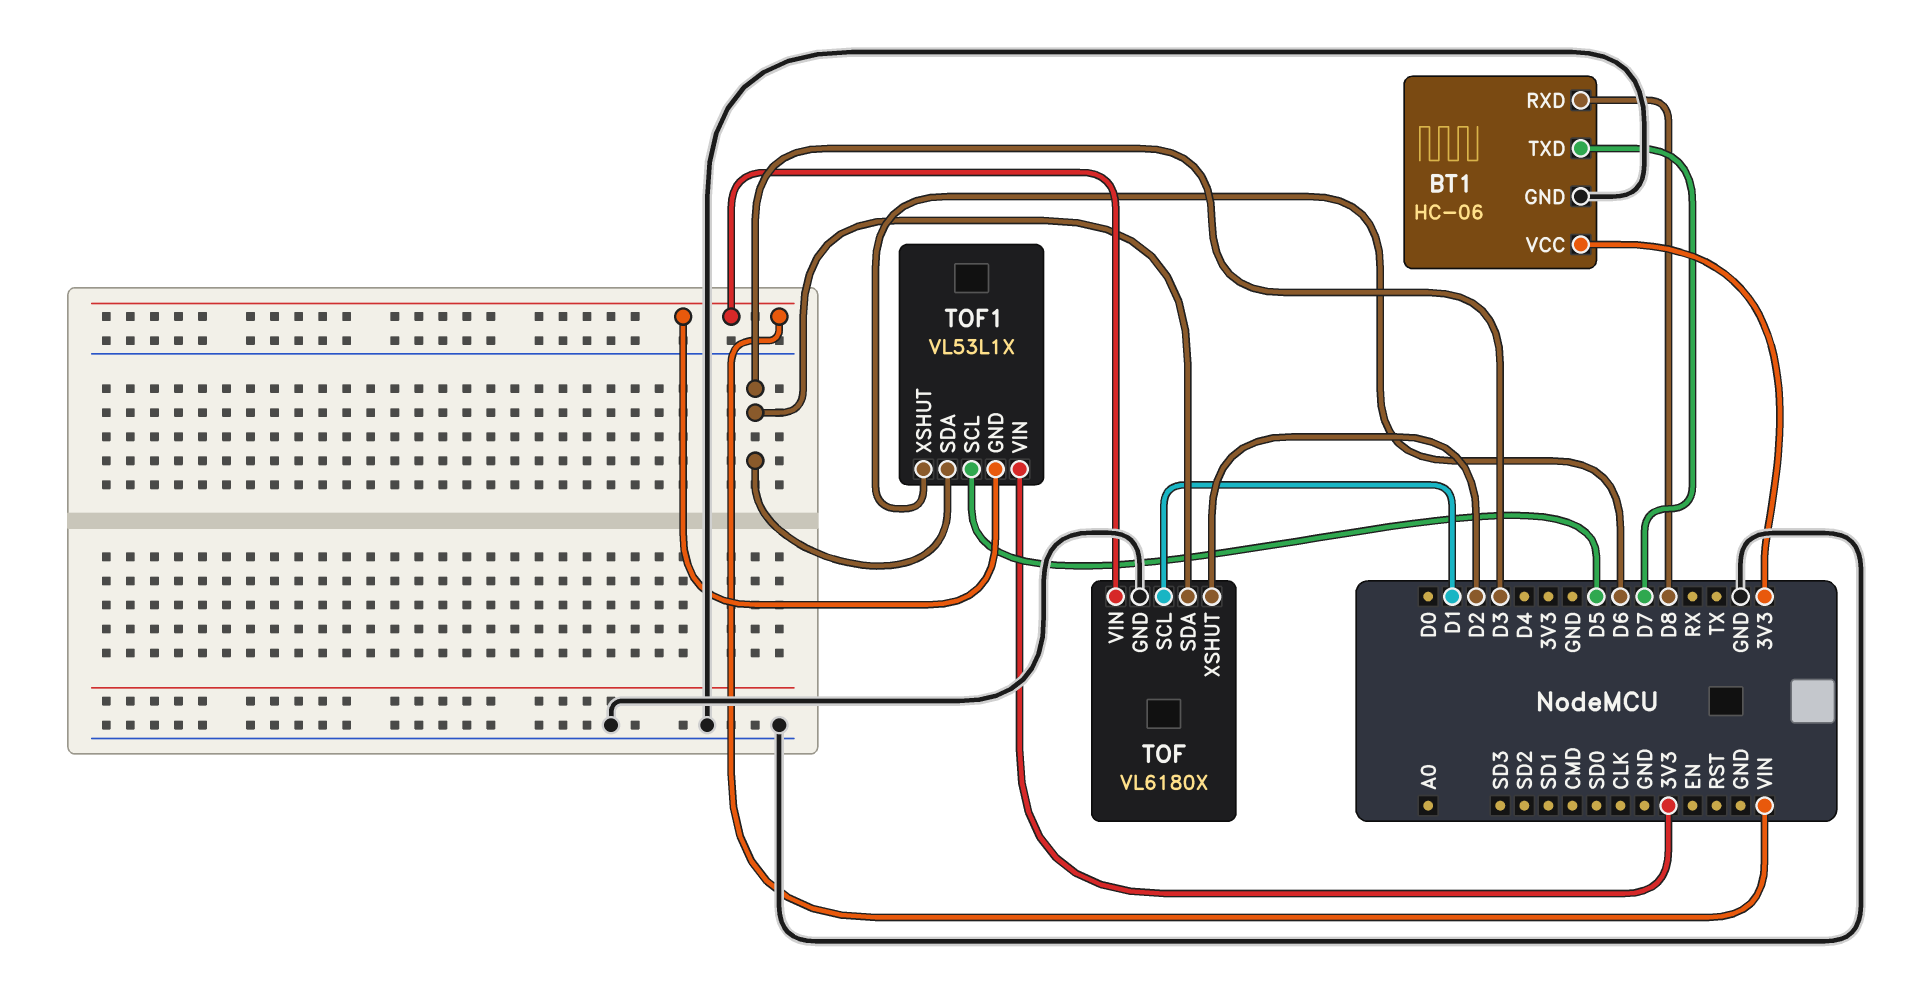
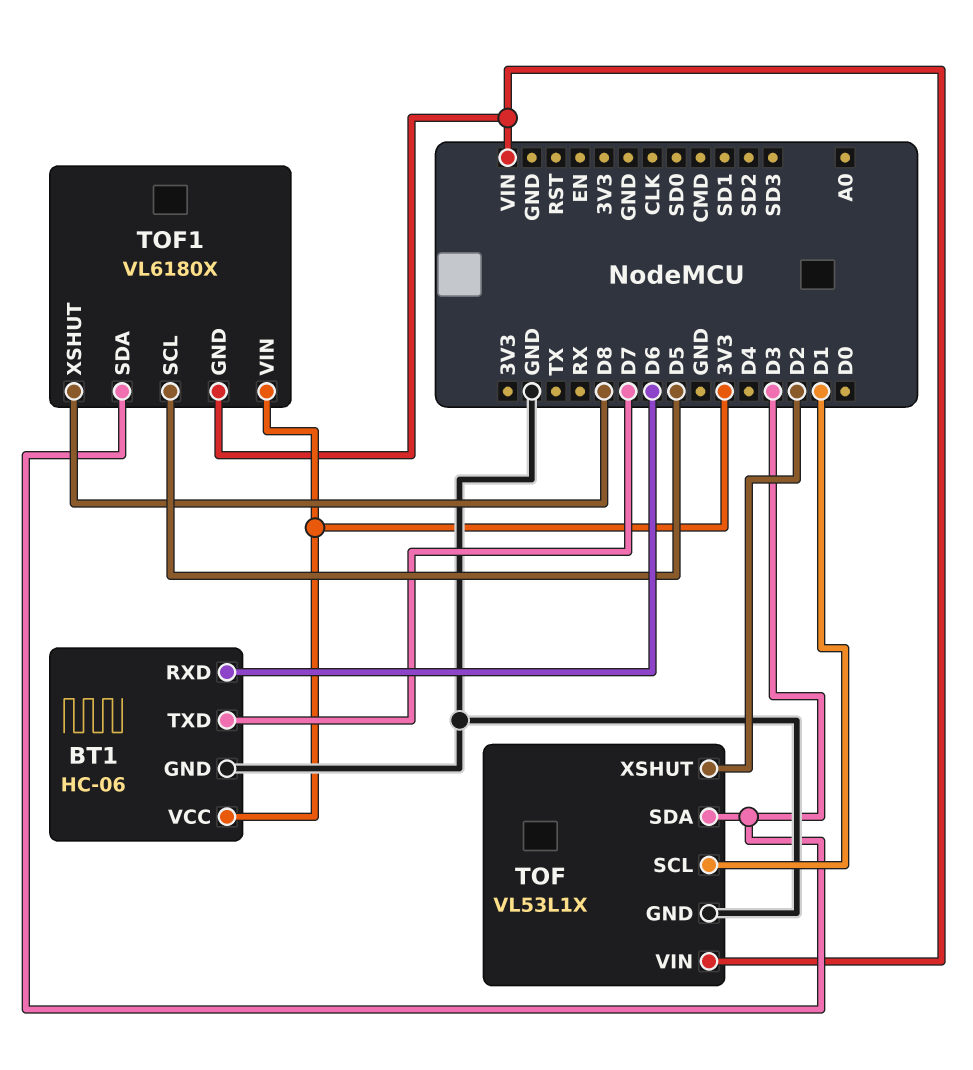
BT1 pin RXD: D8 -> D6
TOF: VL6180X -> VL53L1X
TOF1: VL53L1X -> VL6180X
TOF1 pin XSHUT: D6 -> D8

